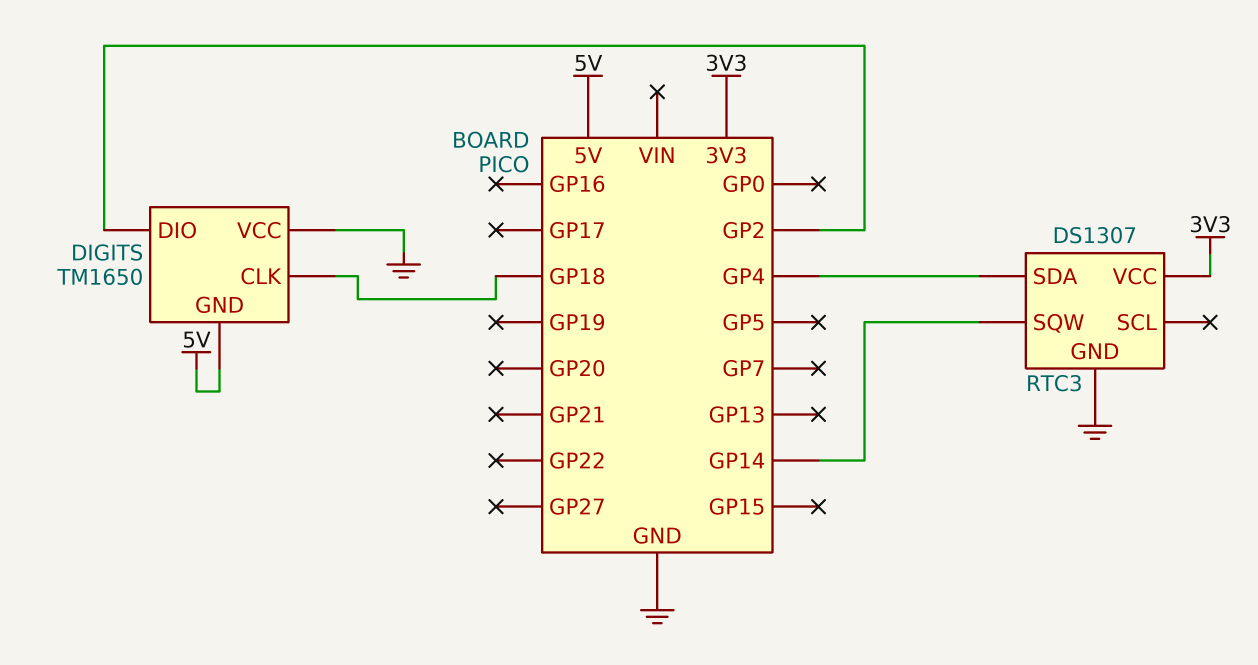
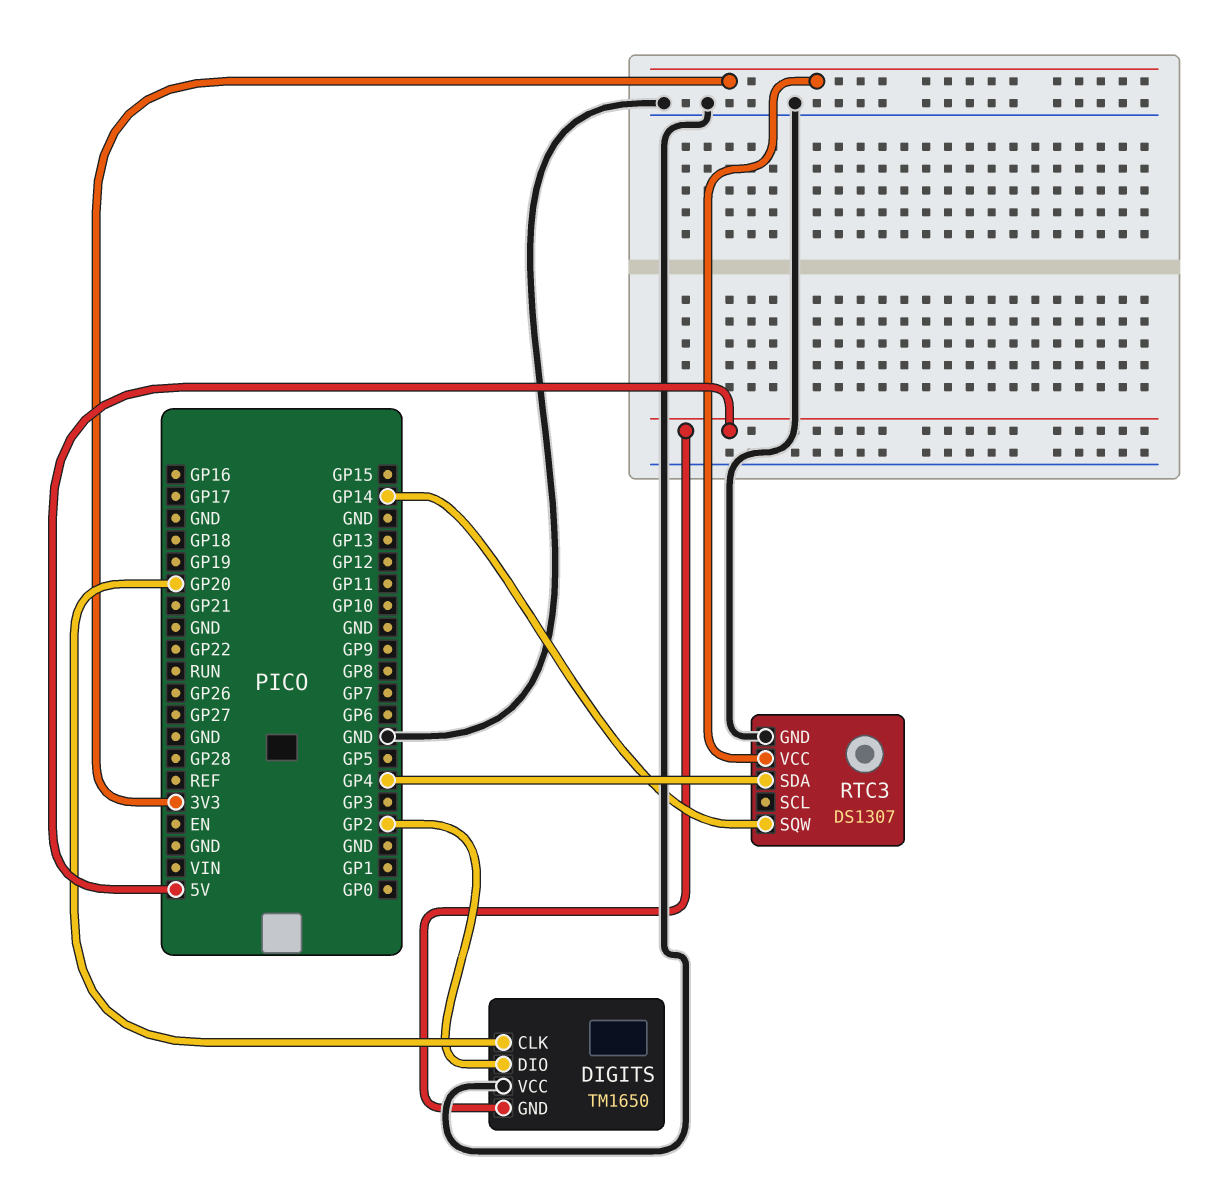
DIGITS pin CLK: GP18 -> GP20

